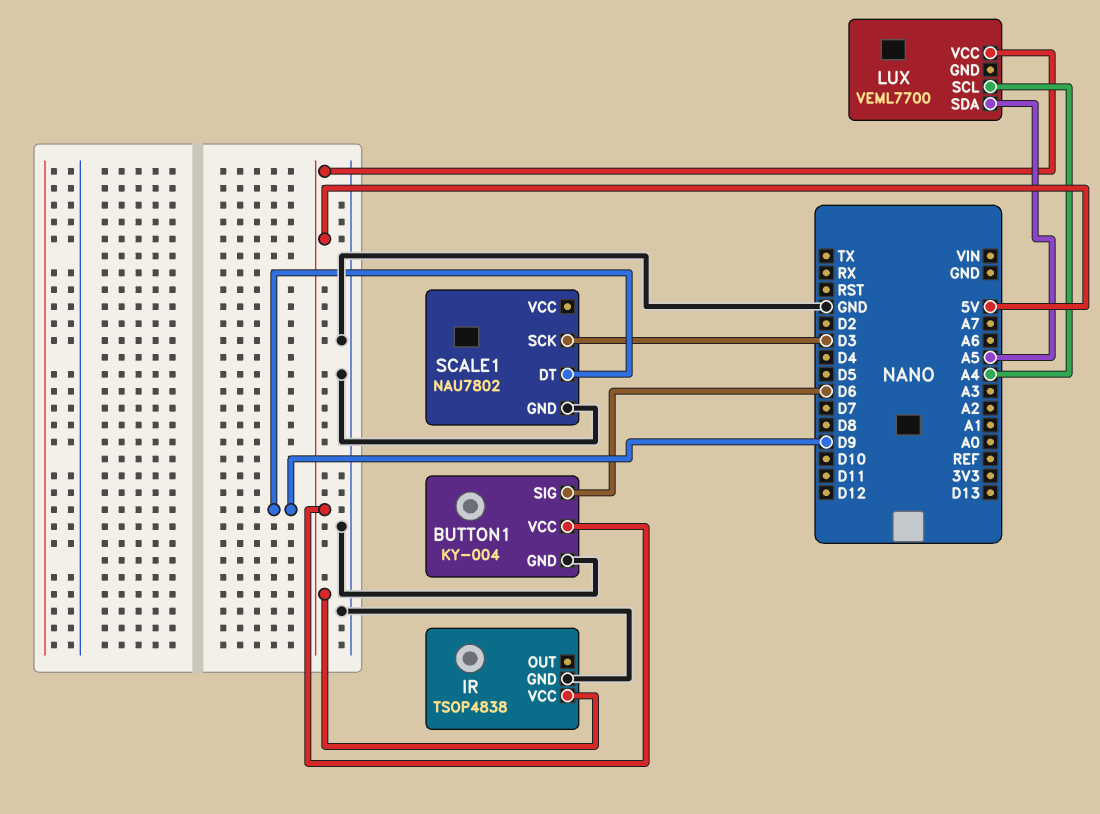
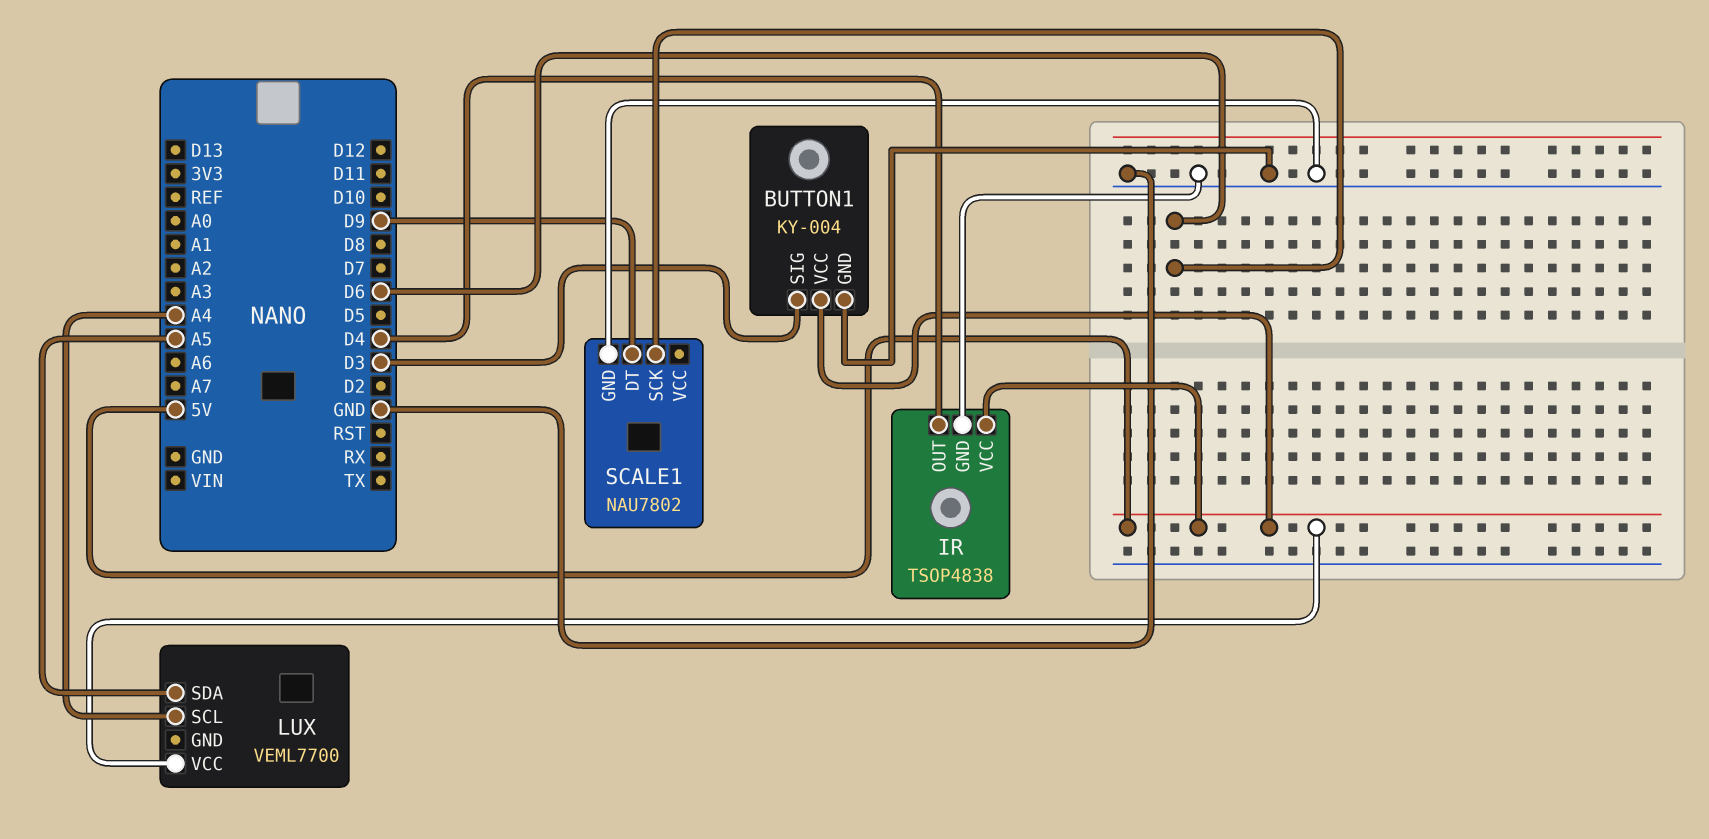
BUTTON1 pin SIG: D6 -> D3
IR pin OUT: none -> D4
SCALE1 pin SCK: D3 -> D6

